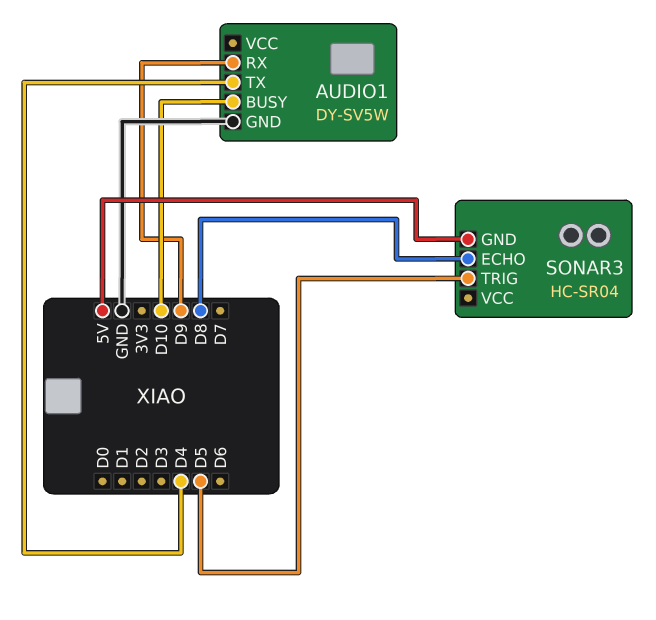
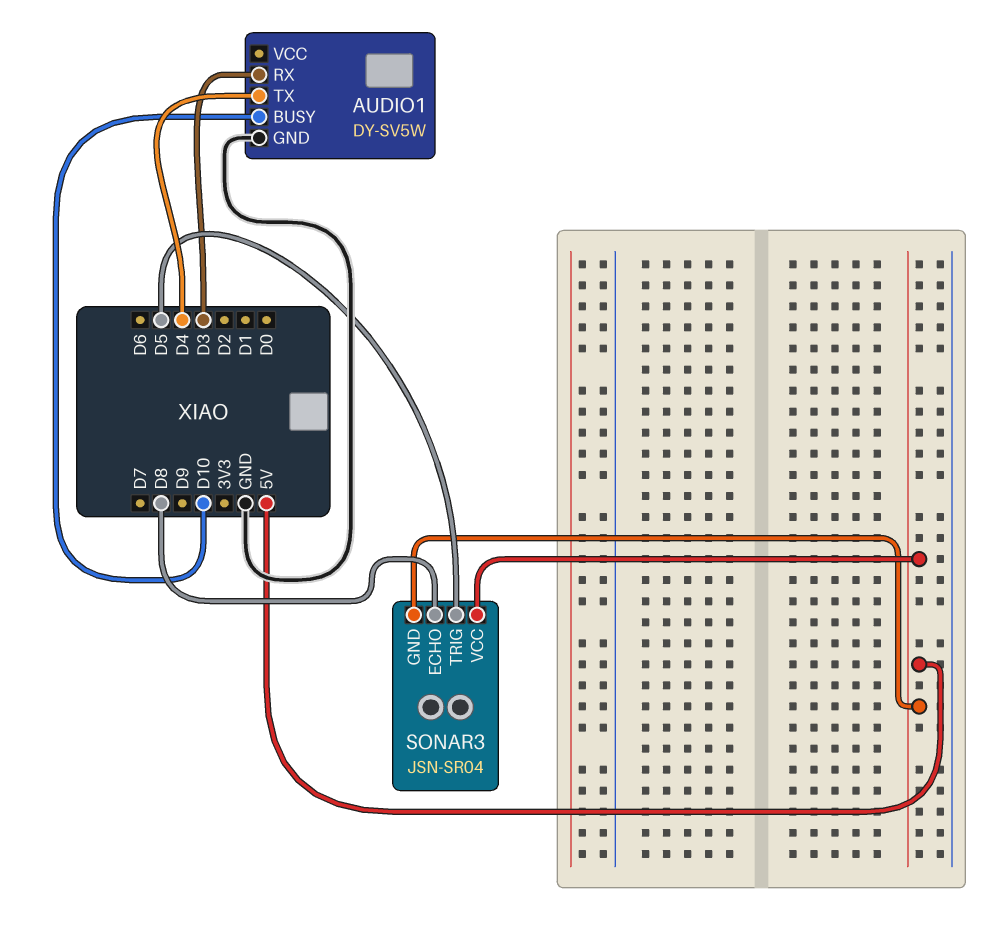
AUDIO1 pin RX: D9 -> D3
SONAR3: HC-SR04 -> JSN-SR04
SONAR3 pin VCC: none -> 5V

